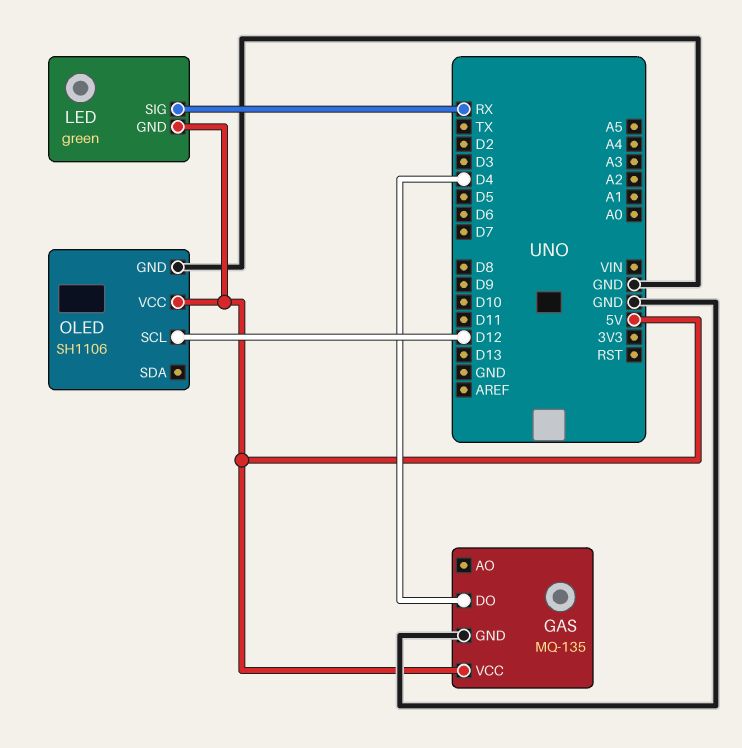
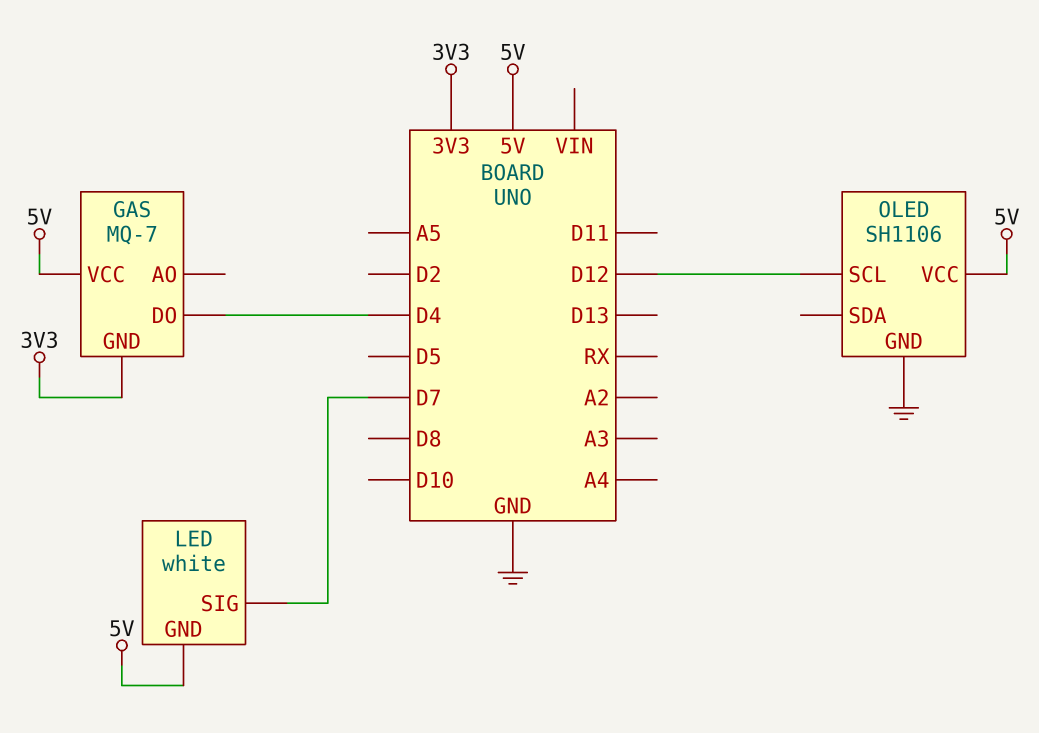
GAS: MQ-135 -> MQ-7
GAS pin GND: GND -> 3V3
LED: green -> white
LED pin SIG: RX -> D7

